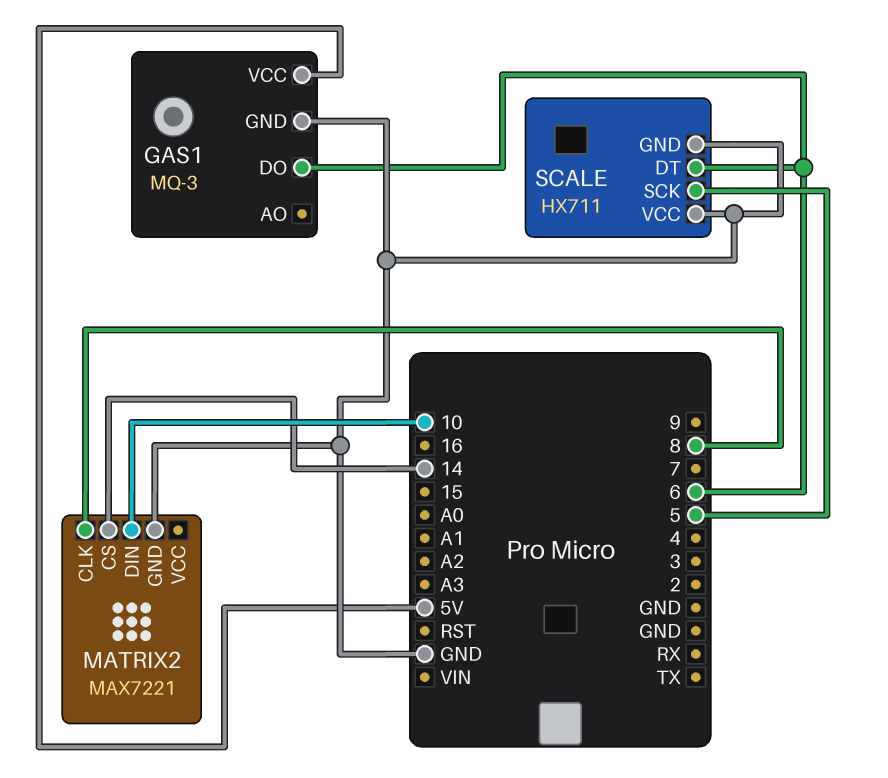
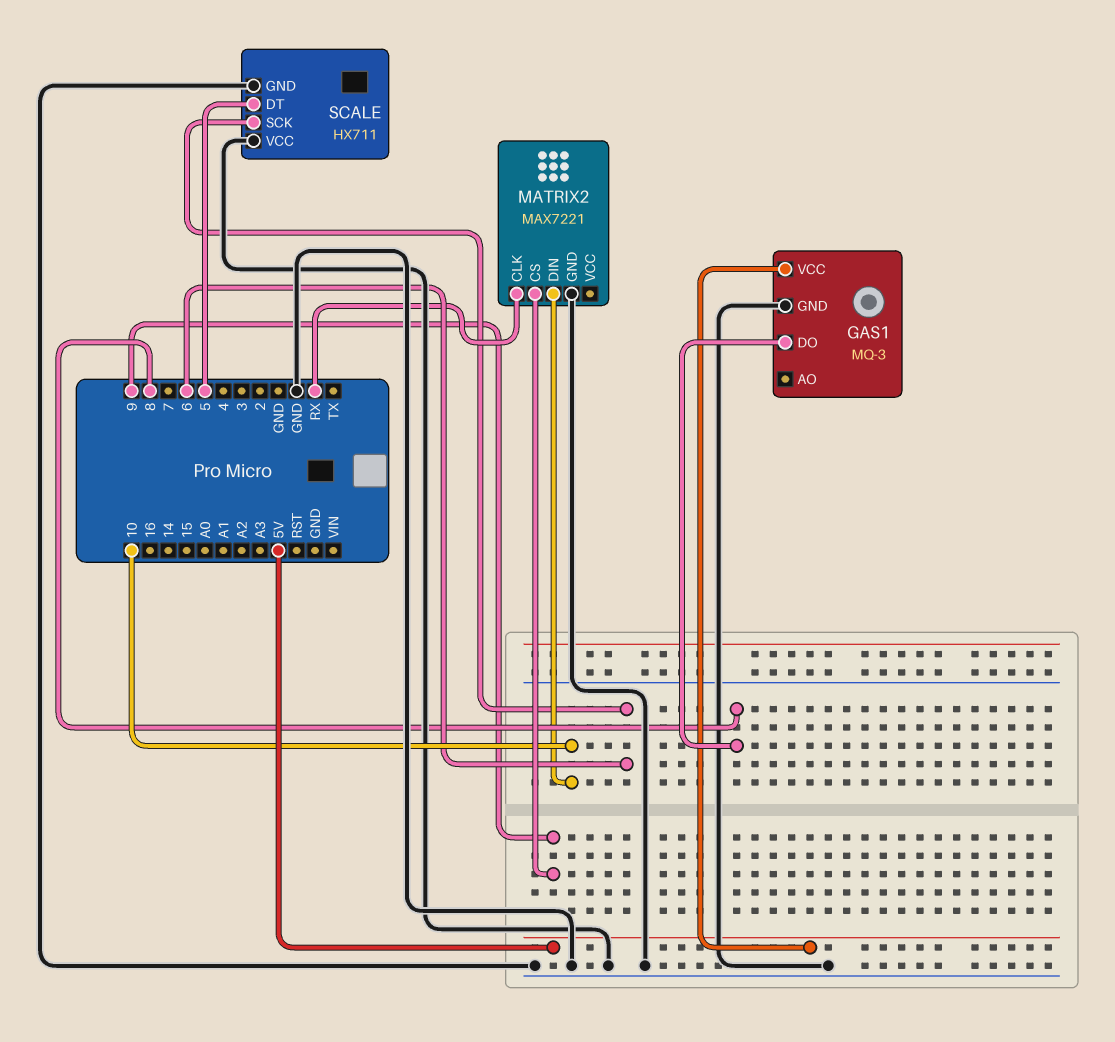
GAS1 pin DO: 6 -> 8
MATRIX2 pin CLK: 8 -> RX
MATRIX2 pin CS: 14 -> 9
SCALE pin DT: 6 -> 5
SCALE pin SCK: 5 -> 6

